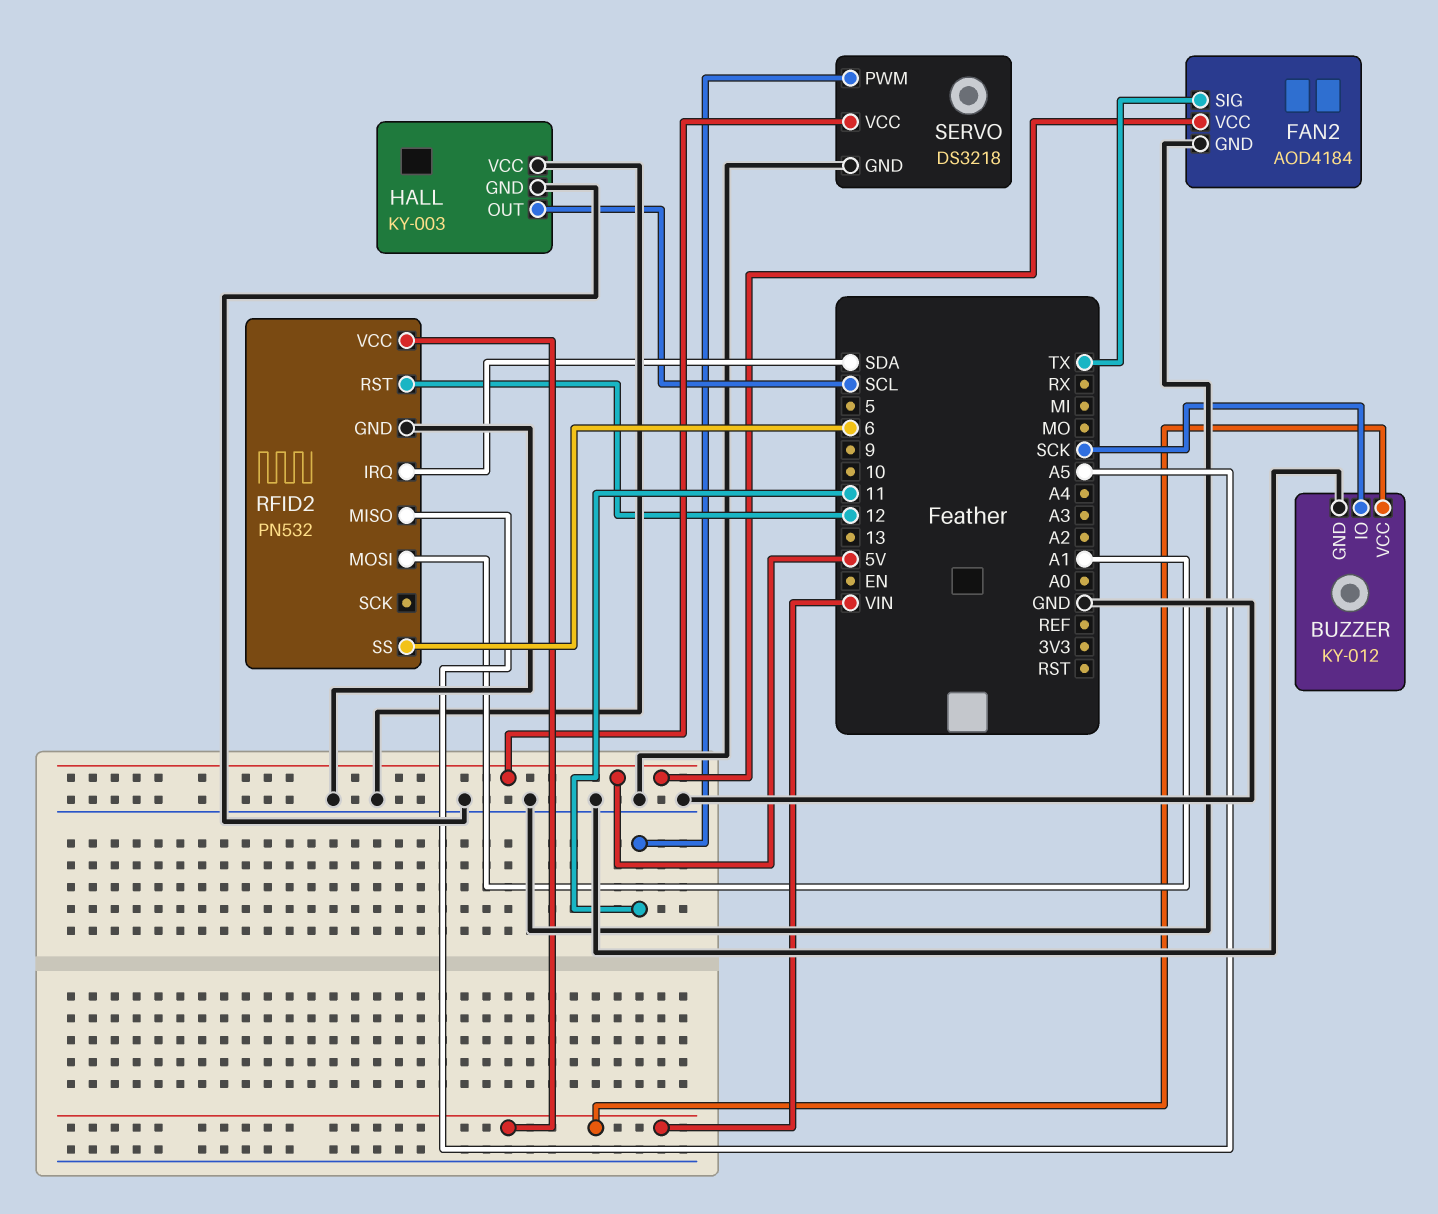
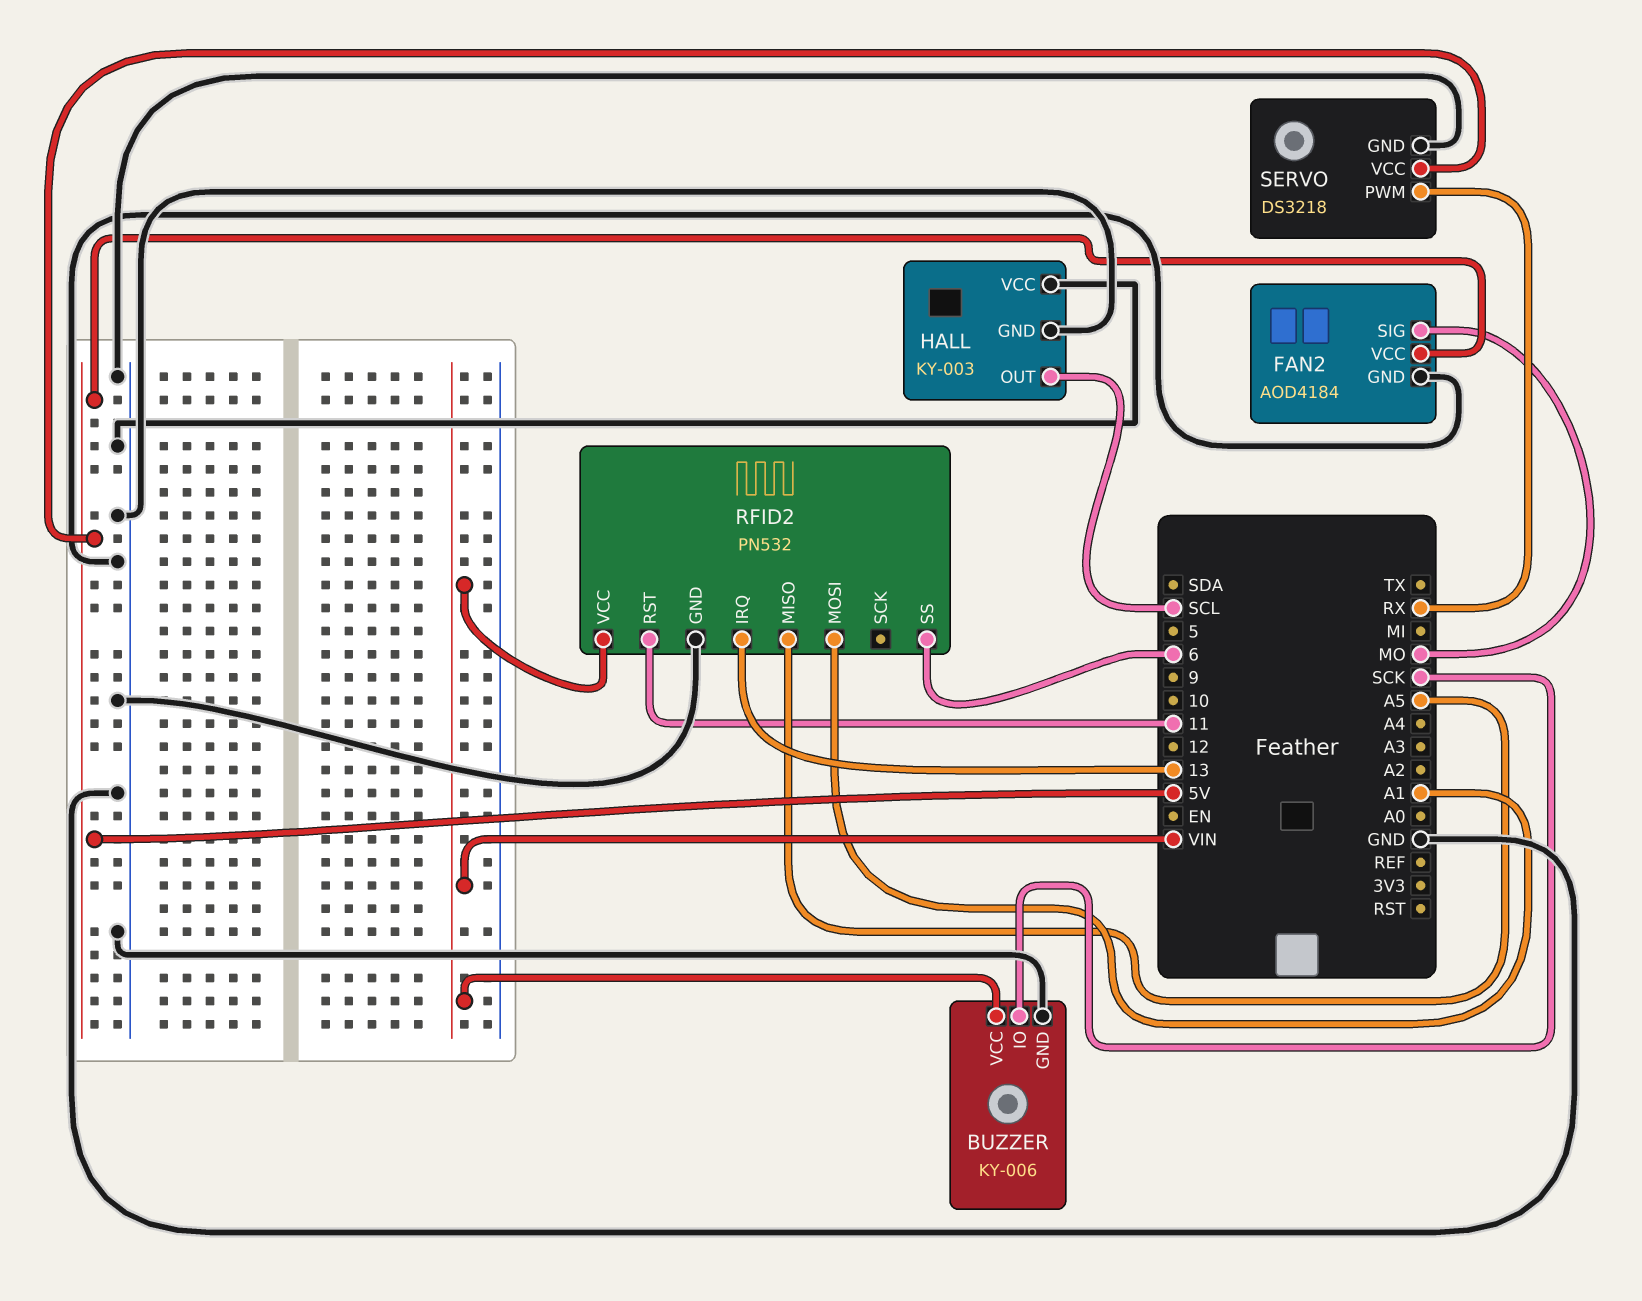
BUZZER: KY-012 -> KY-006
FAN2 pin SIG: TX -> MO
RFID2 pin IRQ: SDA -> 13
RFID2 pin RST: 12 -> 11
SERVO pin PWM: 11 -> RX

